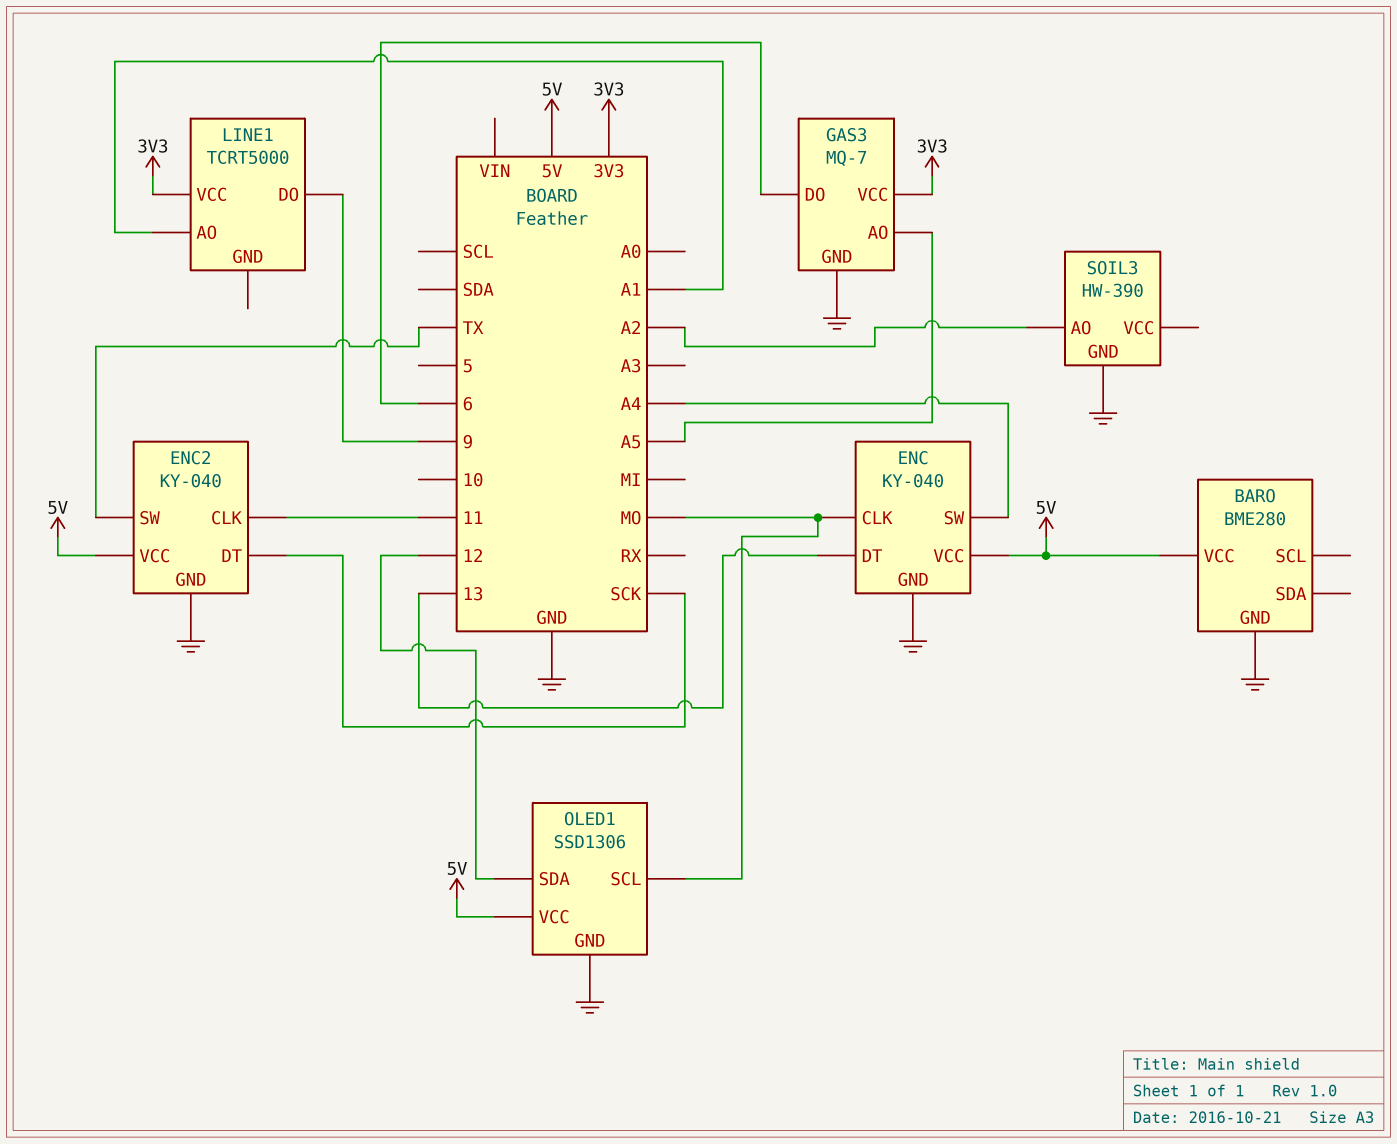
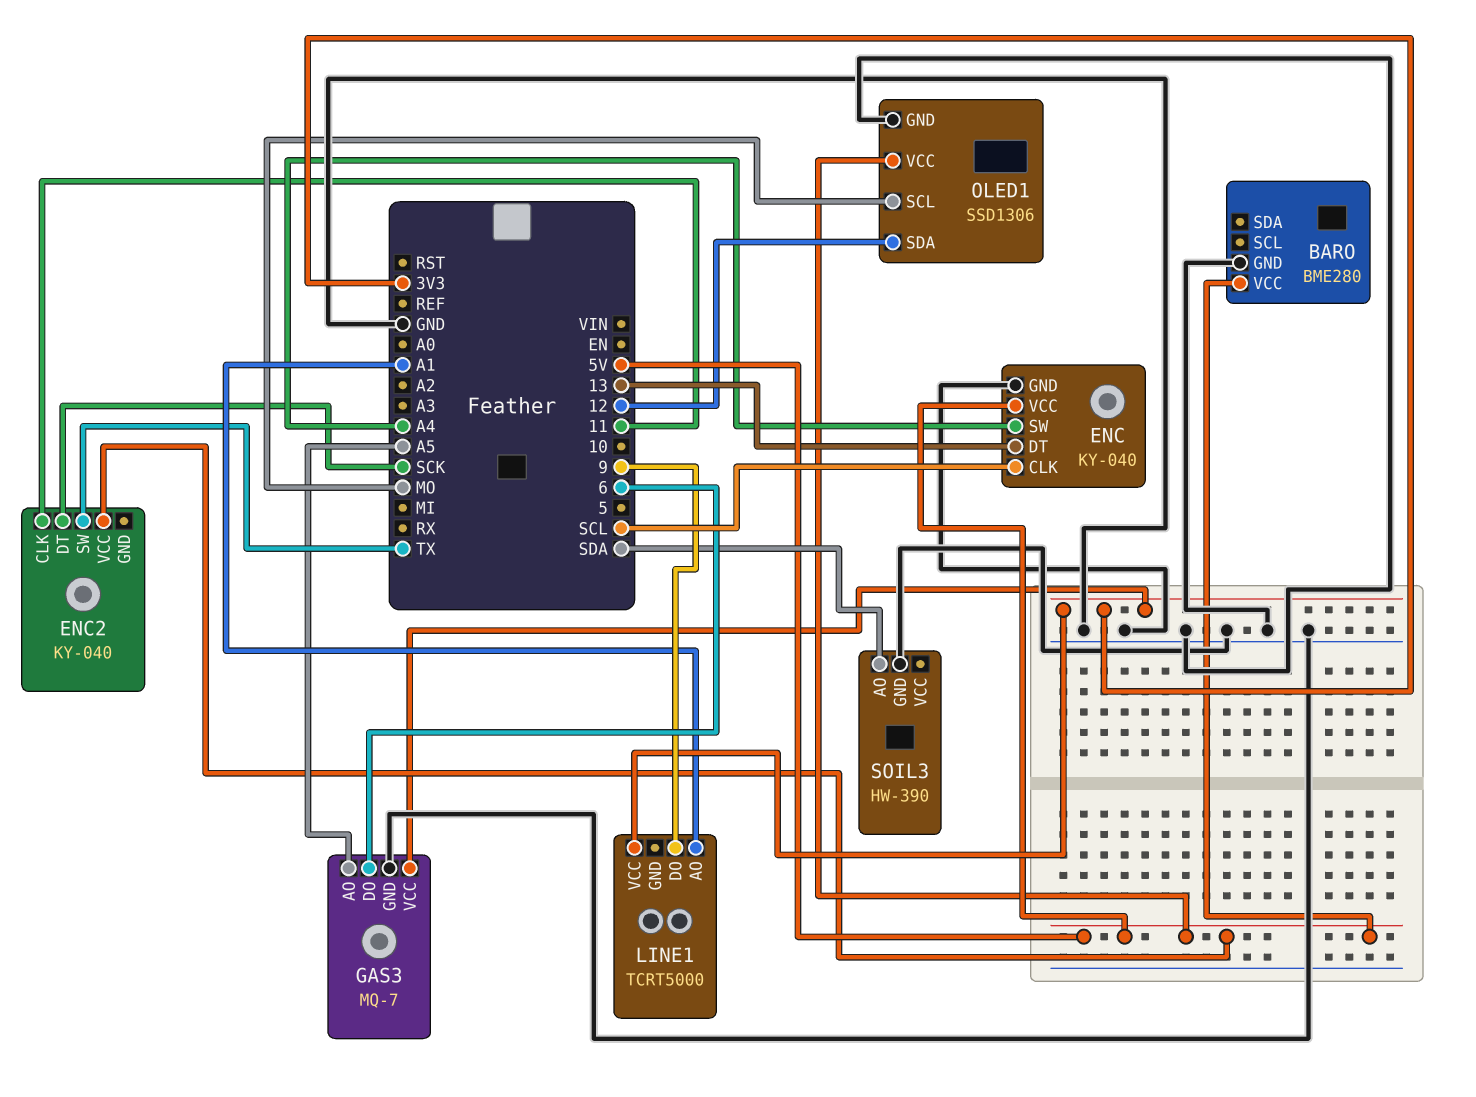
ENC pin CLK: MO -> SCL
ENC2 pin GND: GND -> none
SOIL3 pin AO: A2 -> SDA

